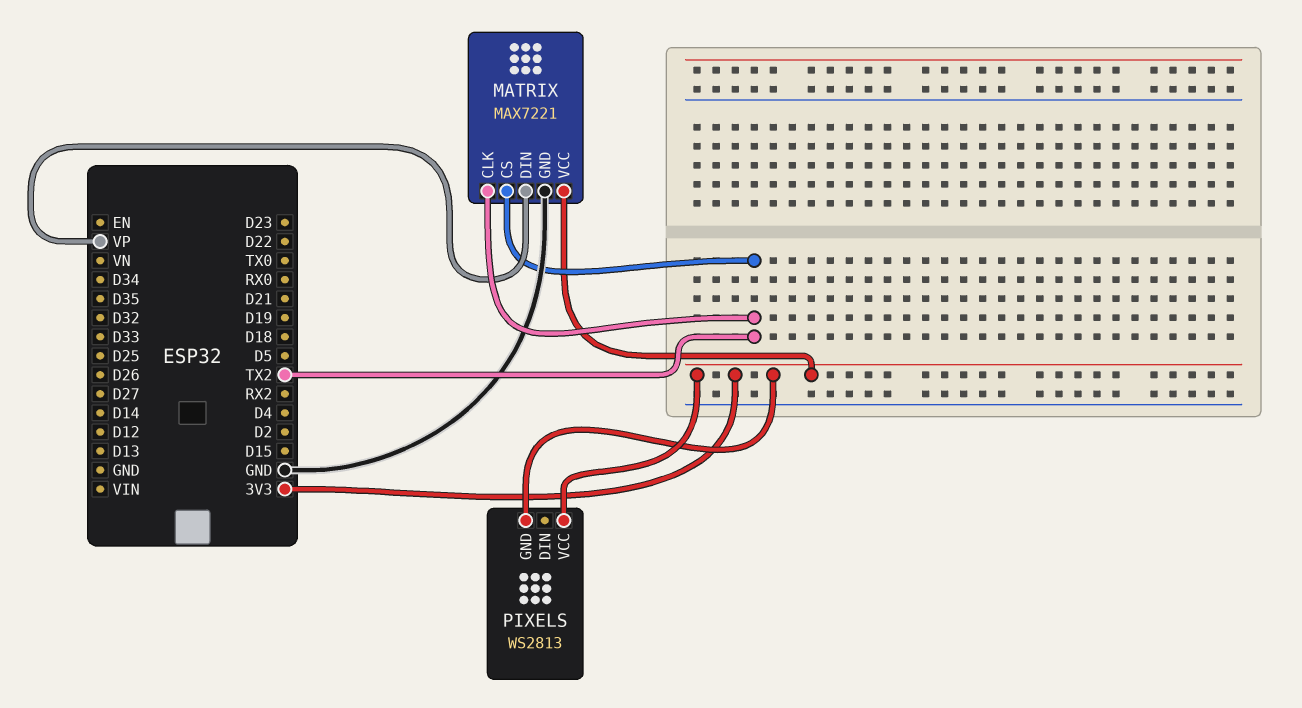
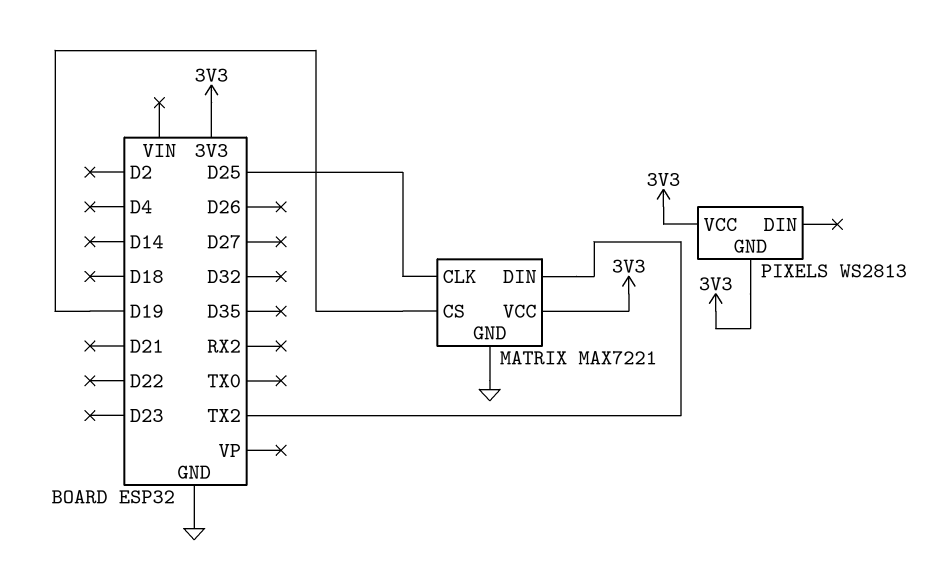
MATRIX pin CLK: TX2 -> D25
MATRIX pin CS: TX2 -> D19
MATRIX pin DIN: VP -> TX2

